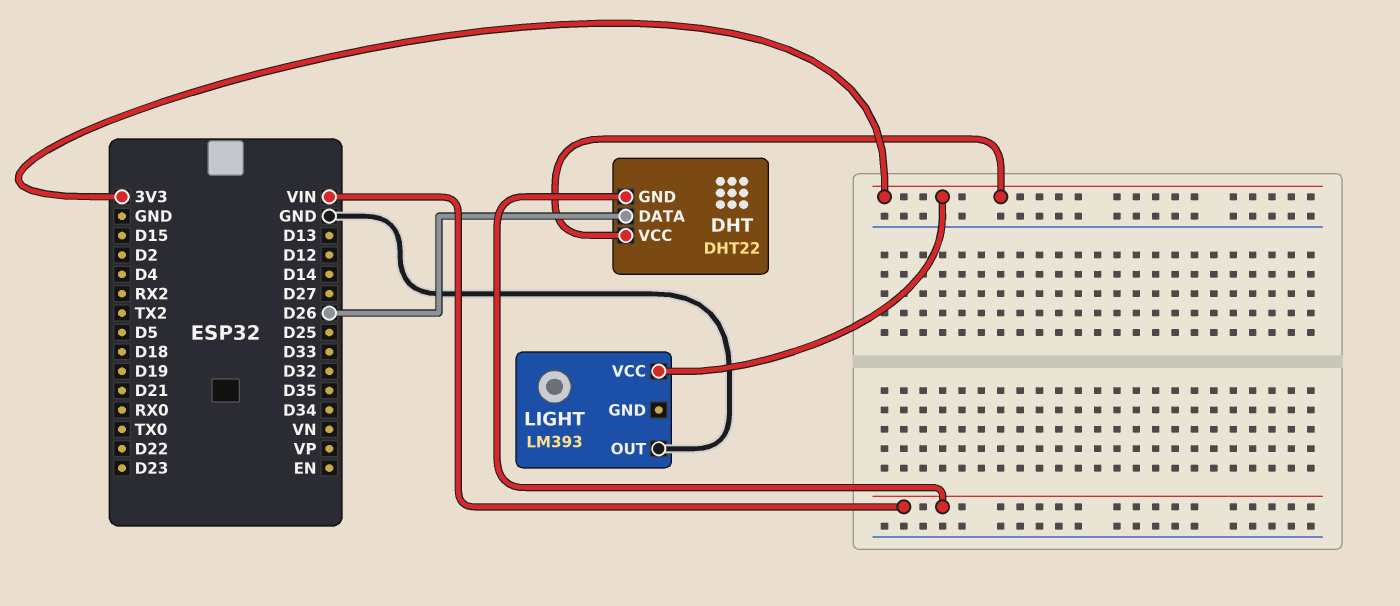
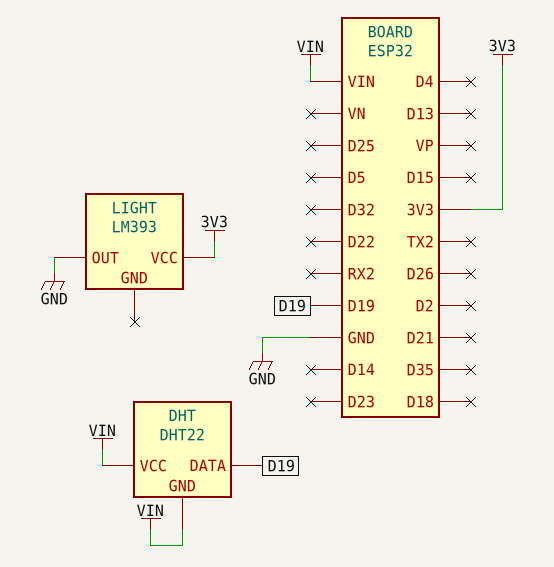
DHT pin DATA: D26 -> D19
DHT pin VCC: 3V3 -> VIN

